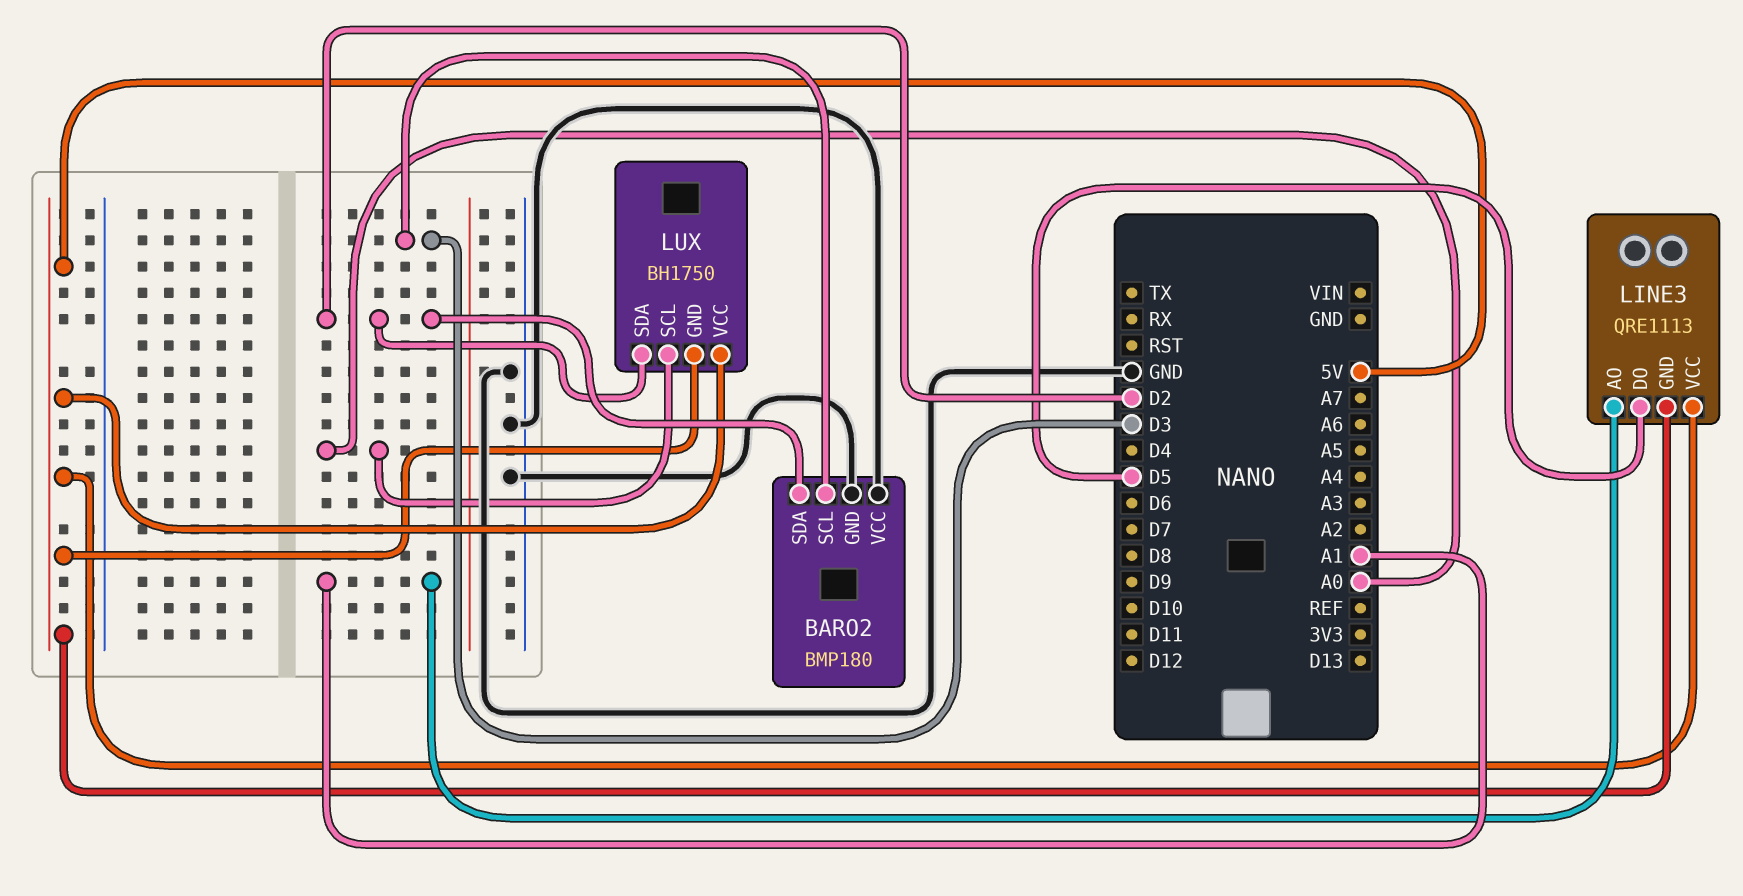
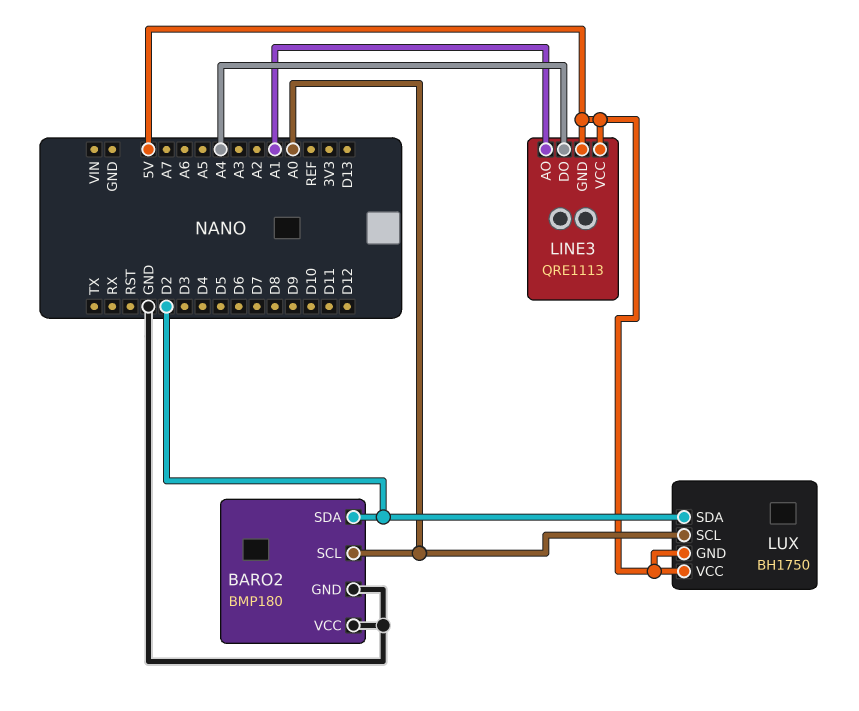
BARO2 pin SCL: D3 -> A0
LINE3 pin DO: D5 -> A4

